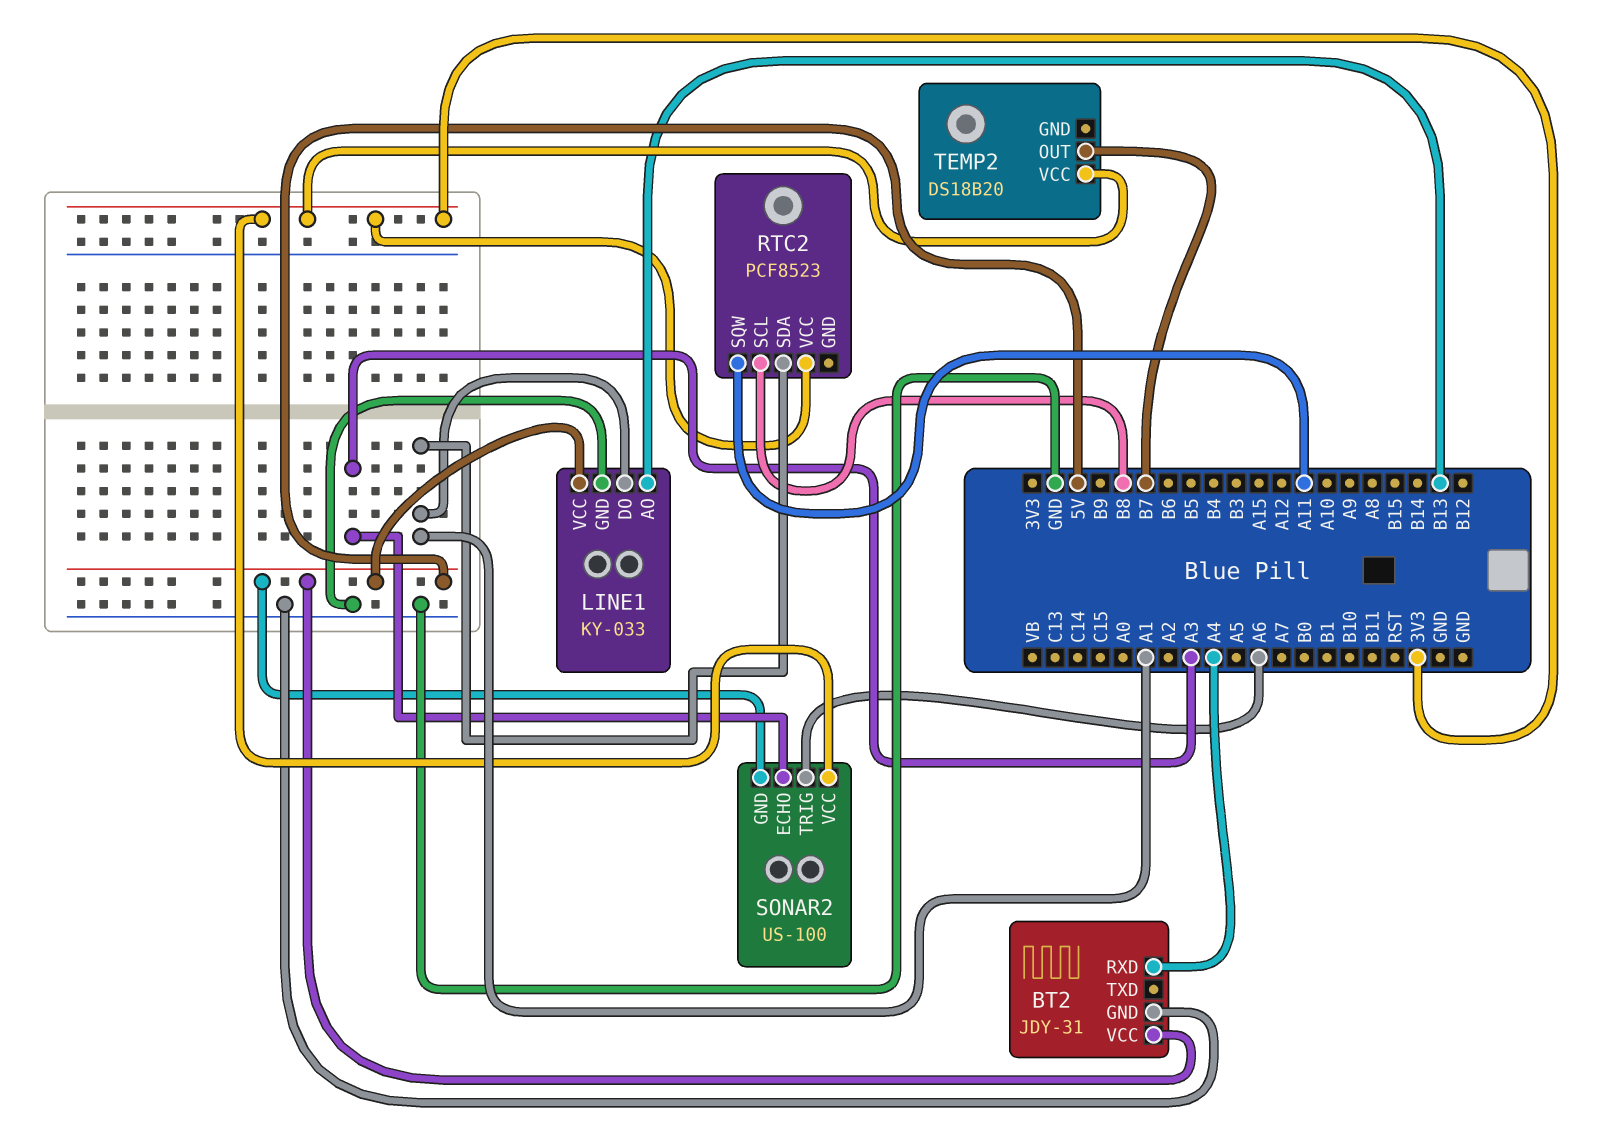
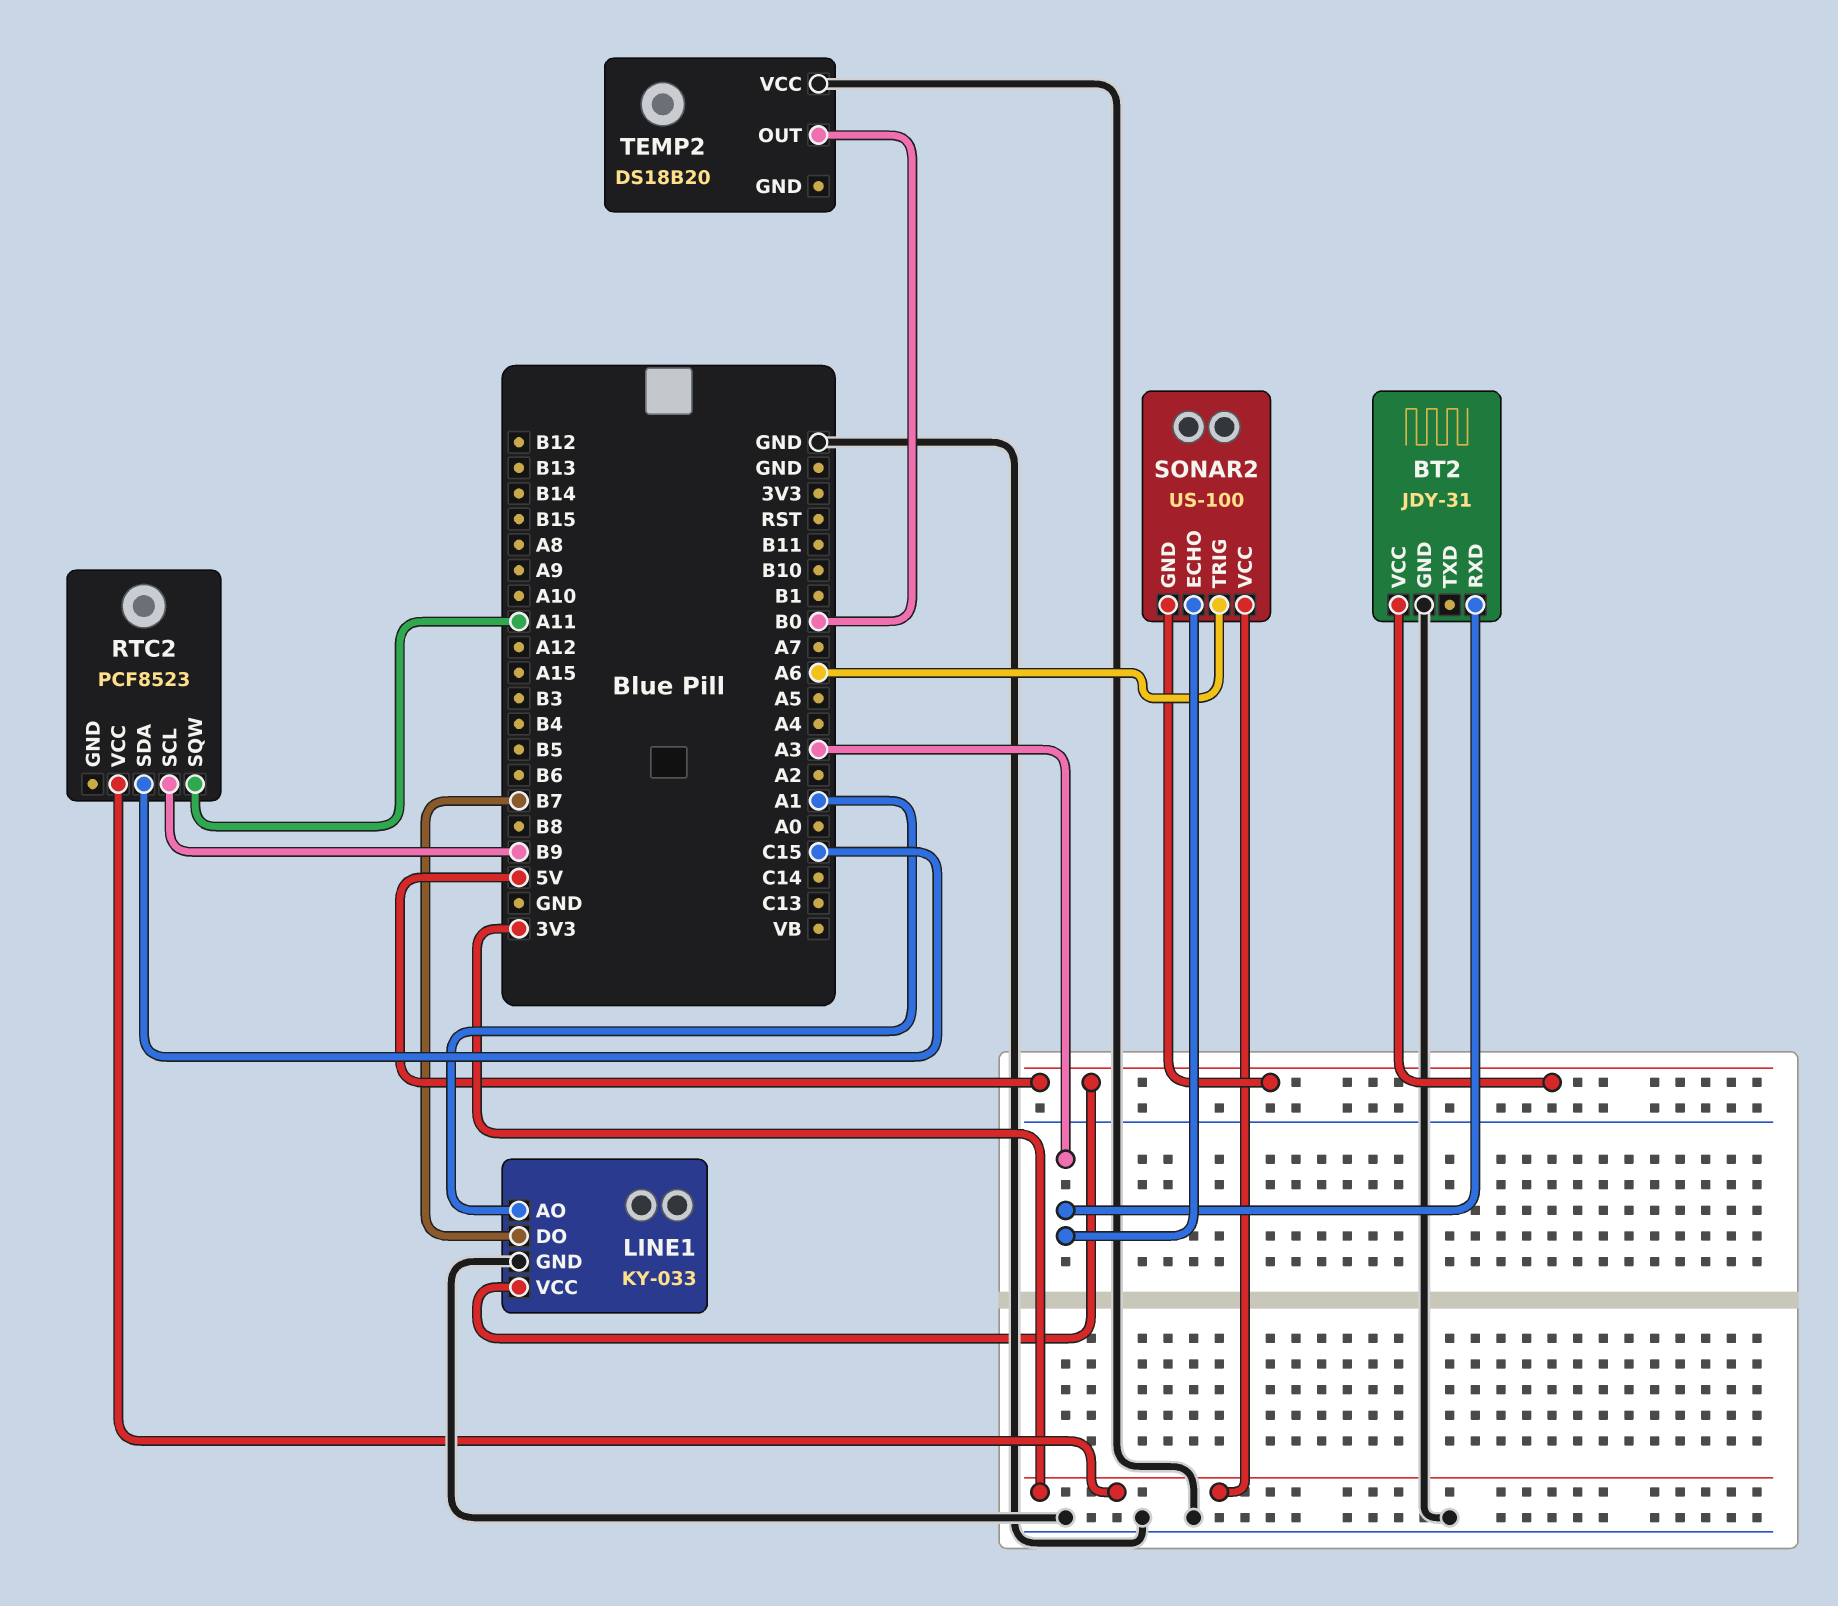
BT2 pin RXD: A4 -> A3
LINE1 pin AO: B13 -> A1
LINE1 pin DO: A1 -> B7
RTC2 pin SCL: B8 -> B9
RTC2 pin SDA: A1 -> C15
TEMP2 pin OUT: B7 -> B0
TEMP2 pin VCC: 3V3 -> GND

